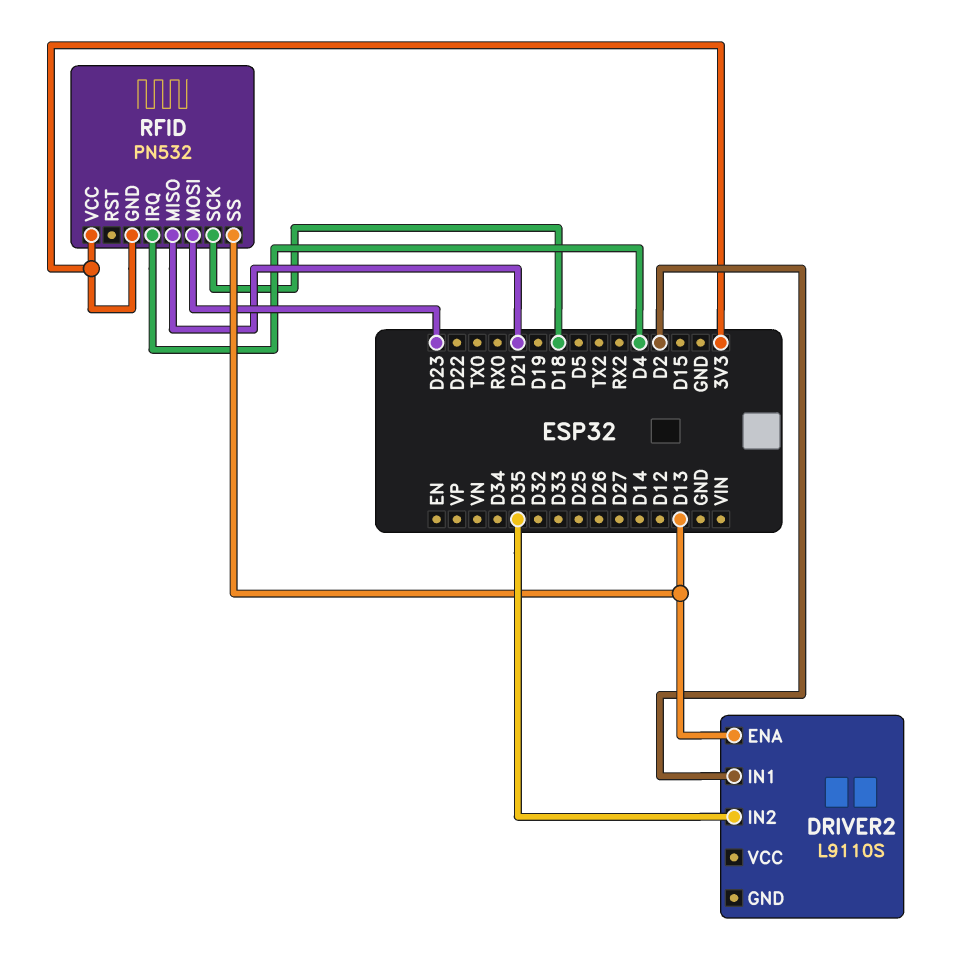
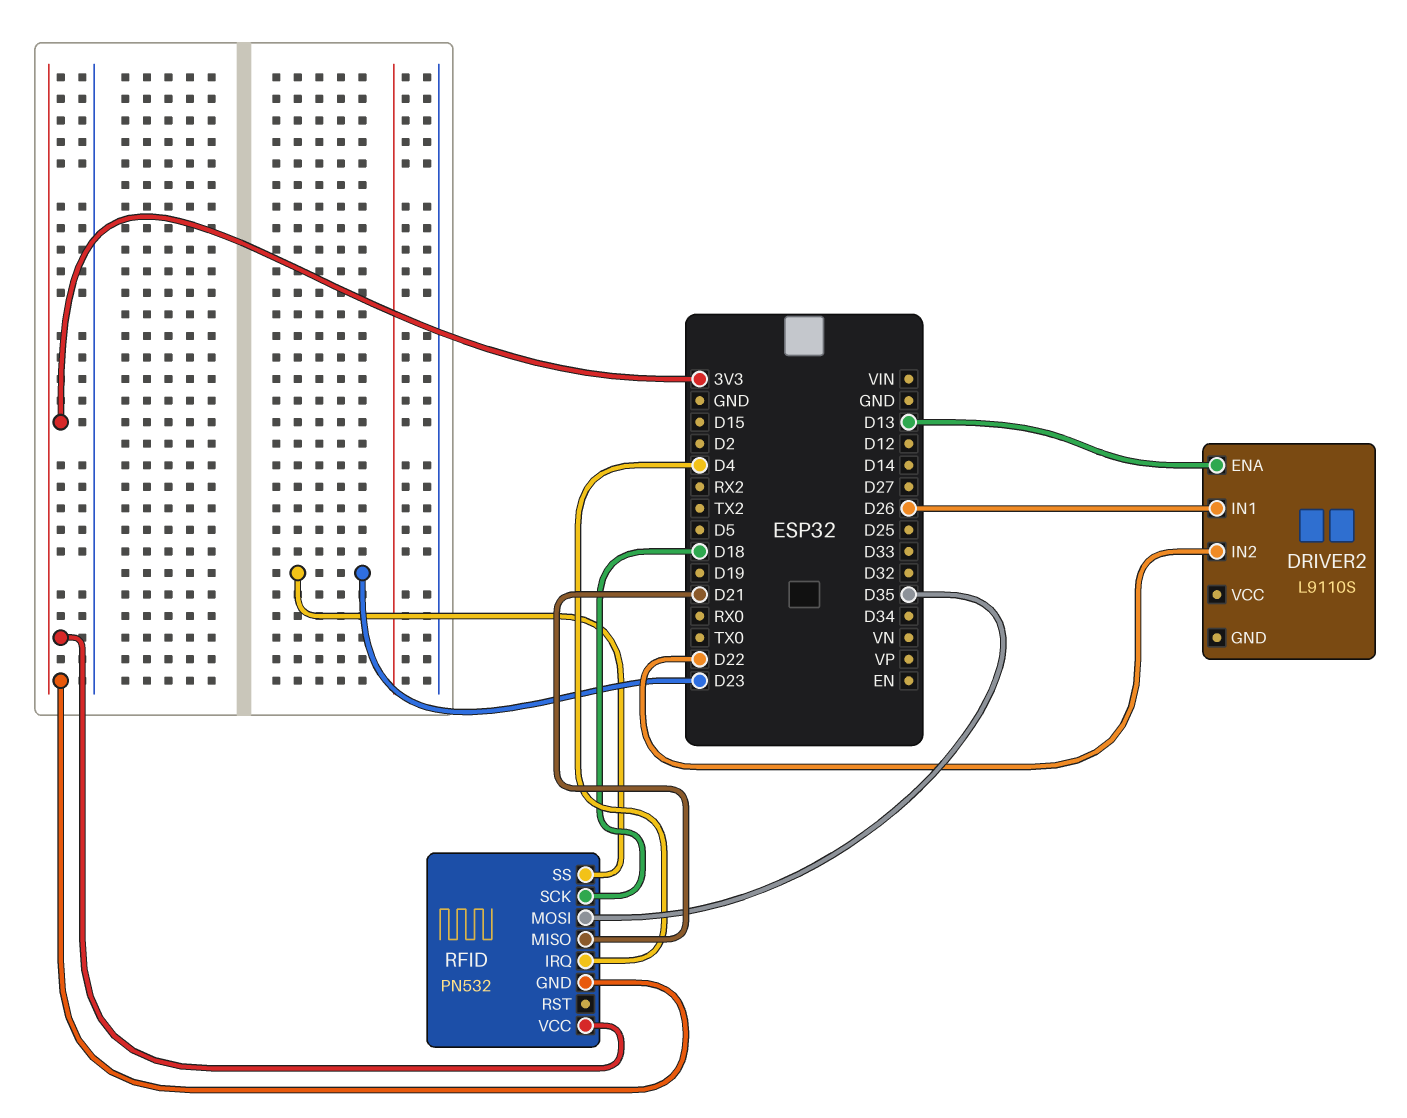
DRIVER2 pin IN1: D2 -> D26
DRIVER2 pin IN2: D35 -> D22
RFID pin MOSI: D23 -> D35
RFID pin SS: D13 -> D23

